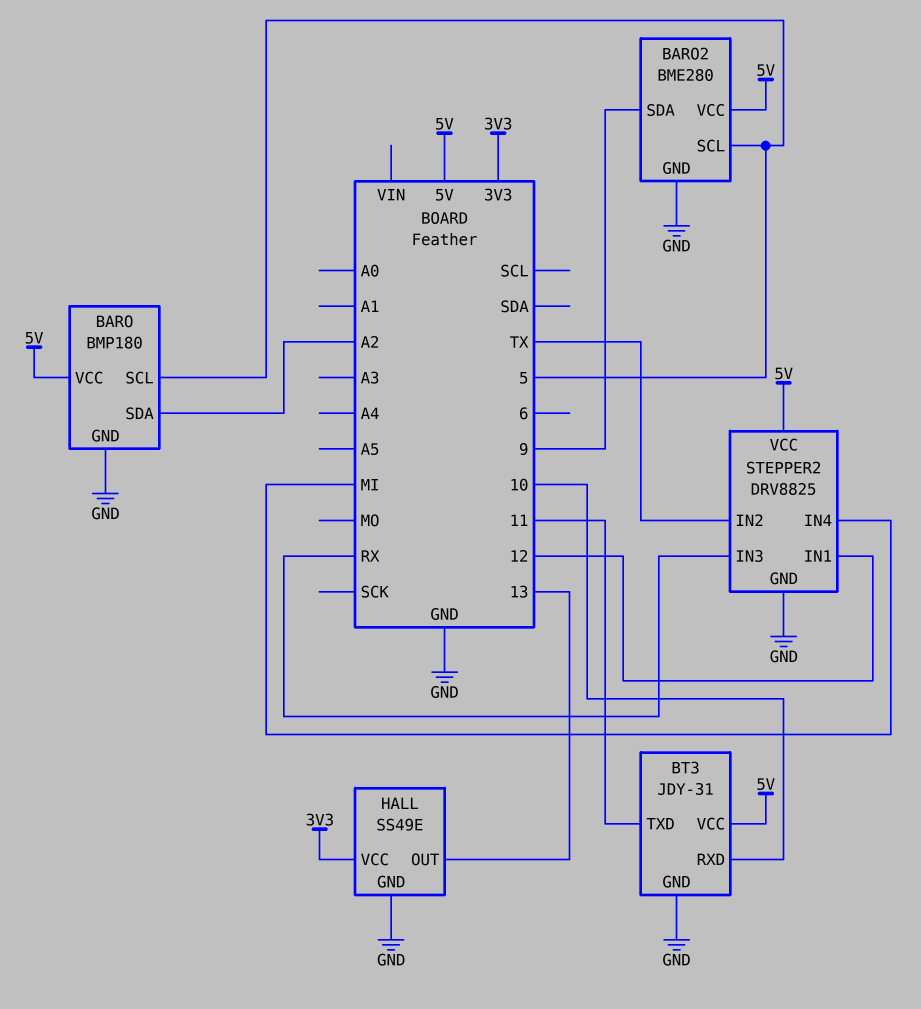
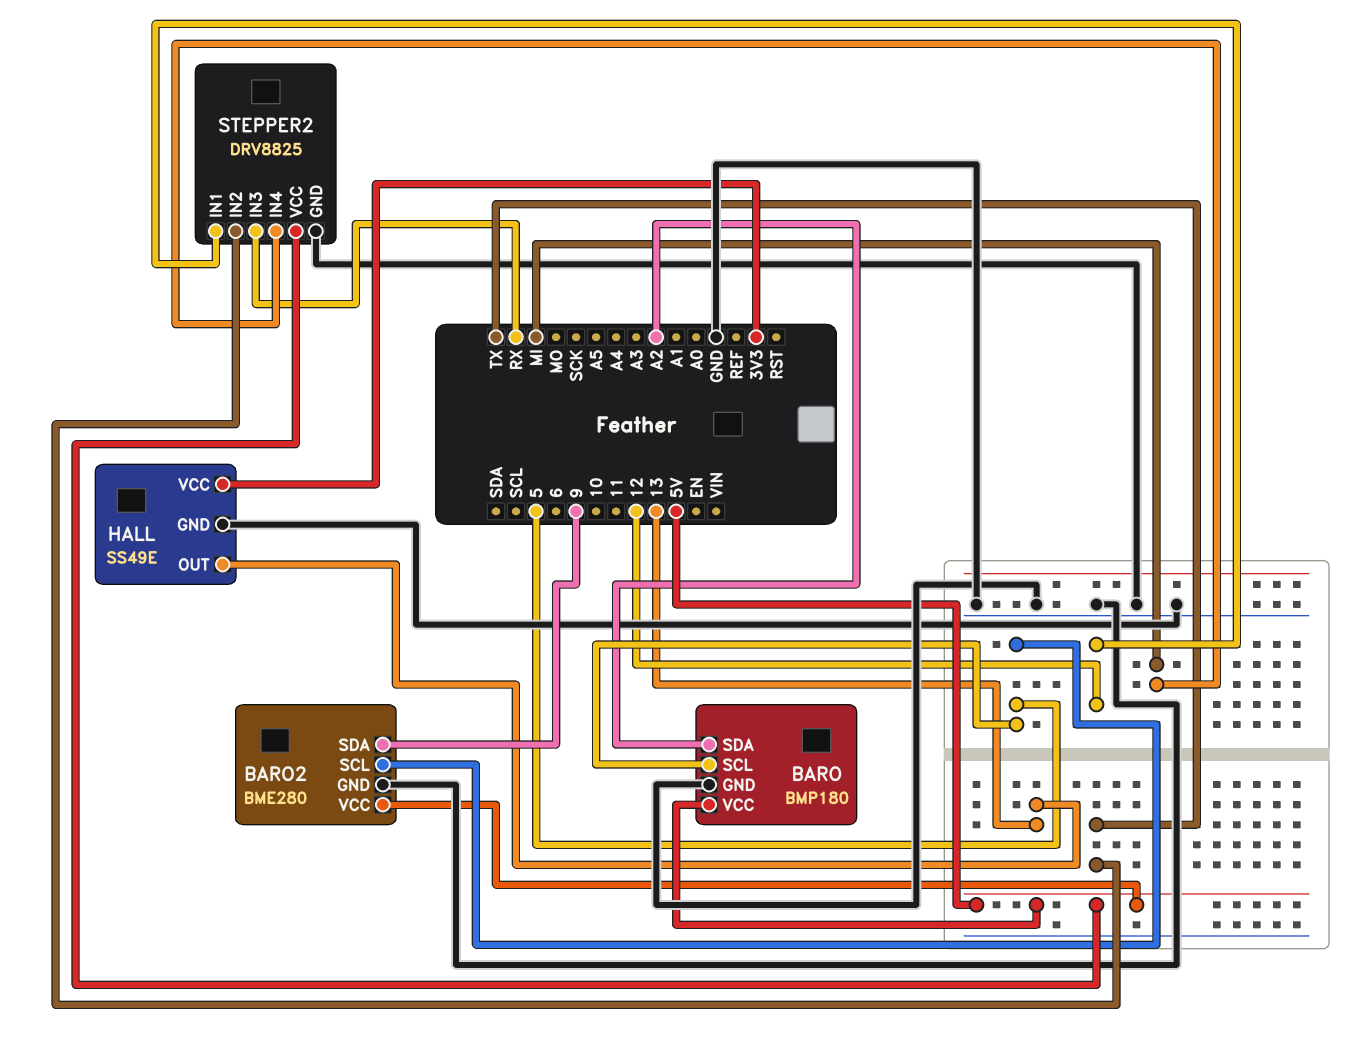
BT3: JDY-31 -> none
BT3 pin GND: GND -> none
BT3 pin RXD: 10 -> none
BT3 pin TXD: 11 -> none
BT3 pin VCC: 5V -> none

